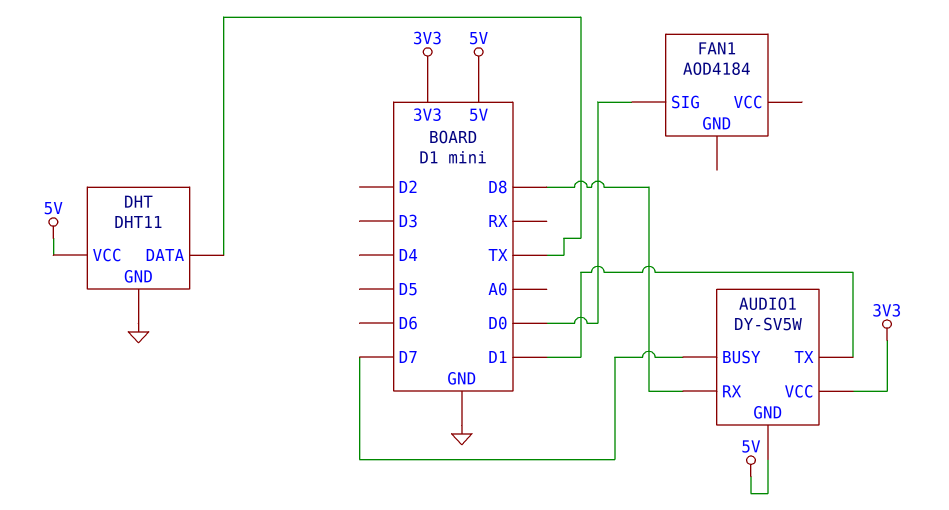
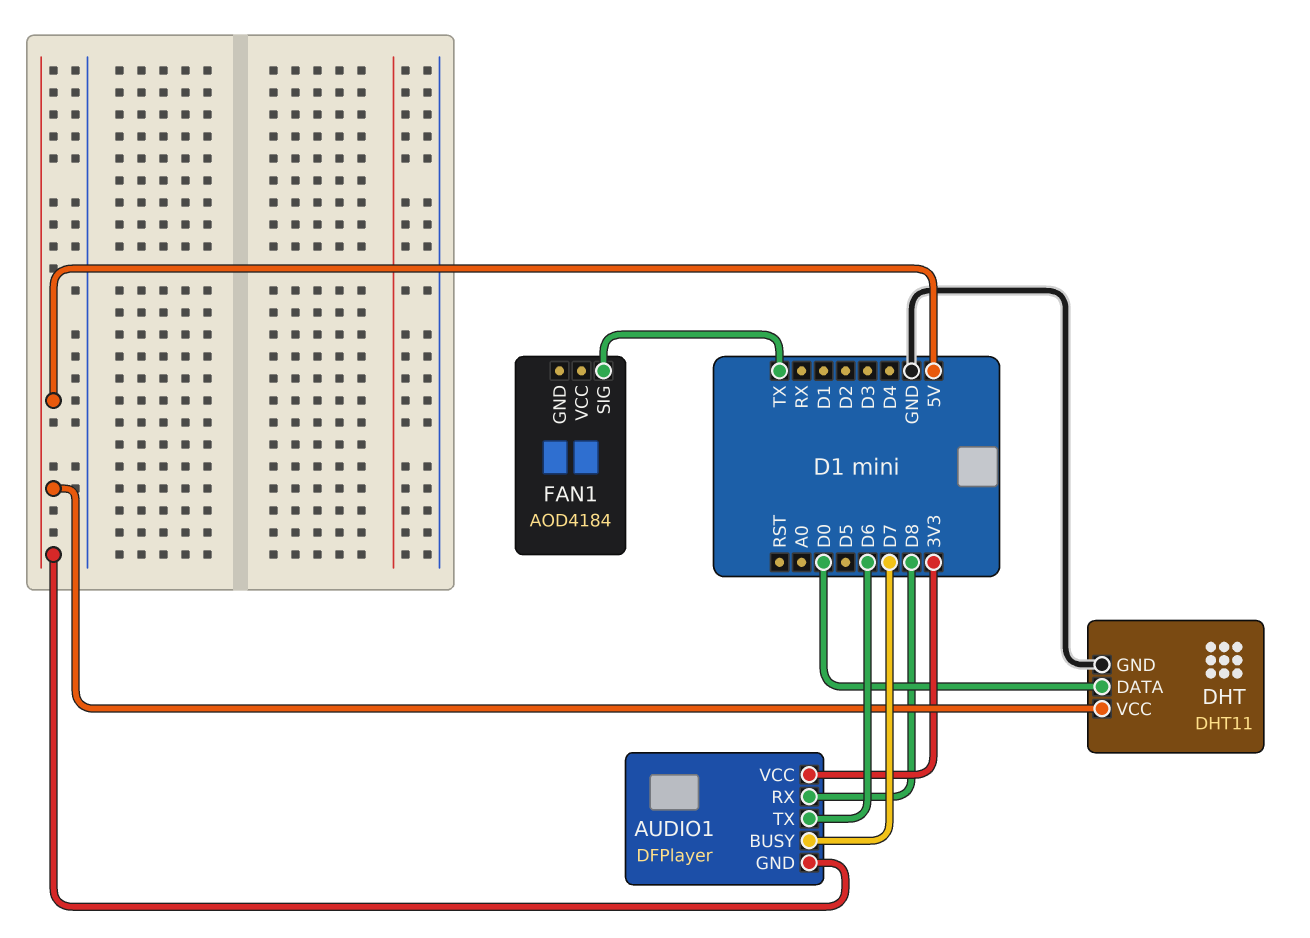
AUDIO1: DY-SV5W -> DFPlayer
AUDIO1 pin TX: D1 -> D6
DHT pin DATA: TX -> D0
FAN1 pin SIG: D0 -> TX

